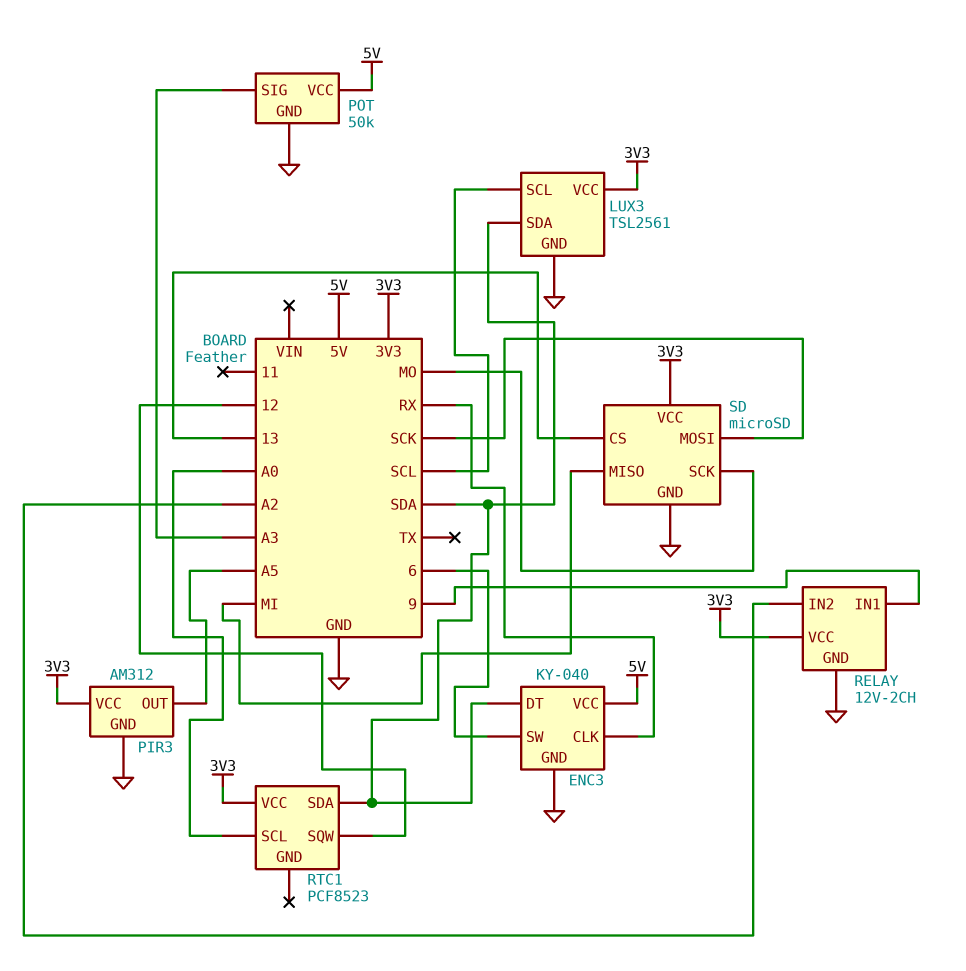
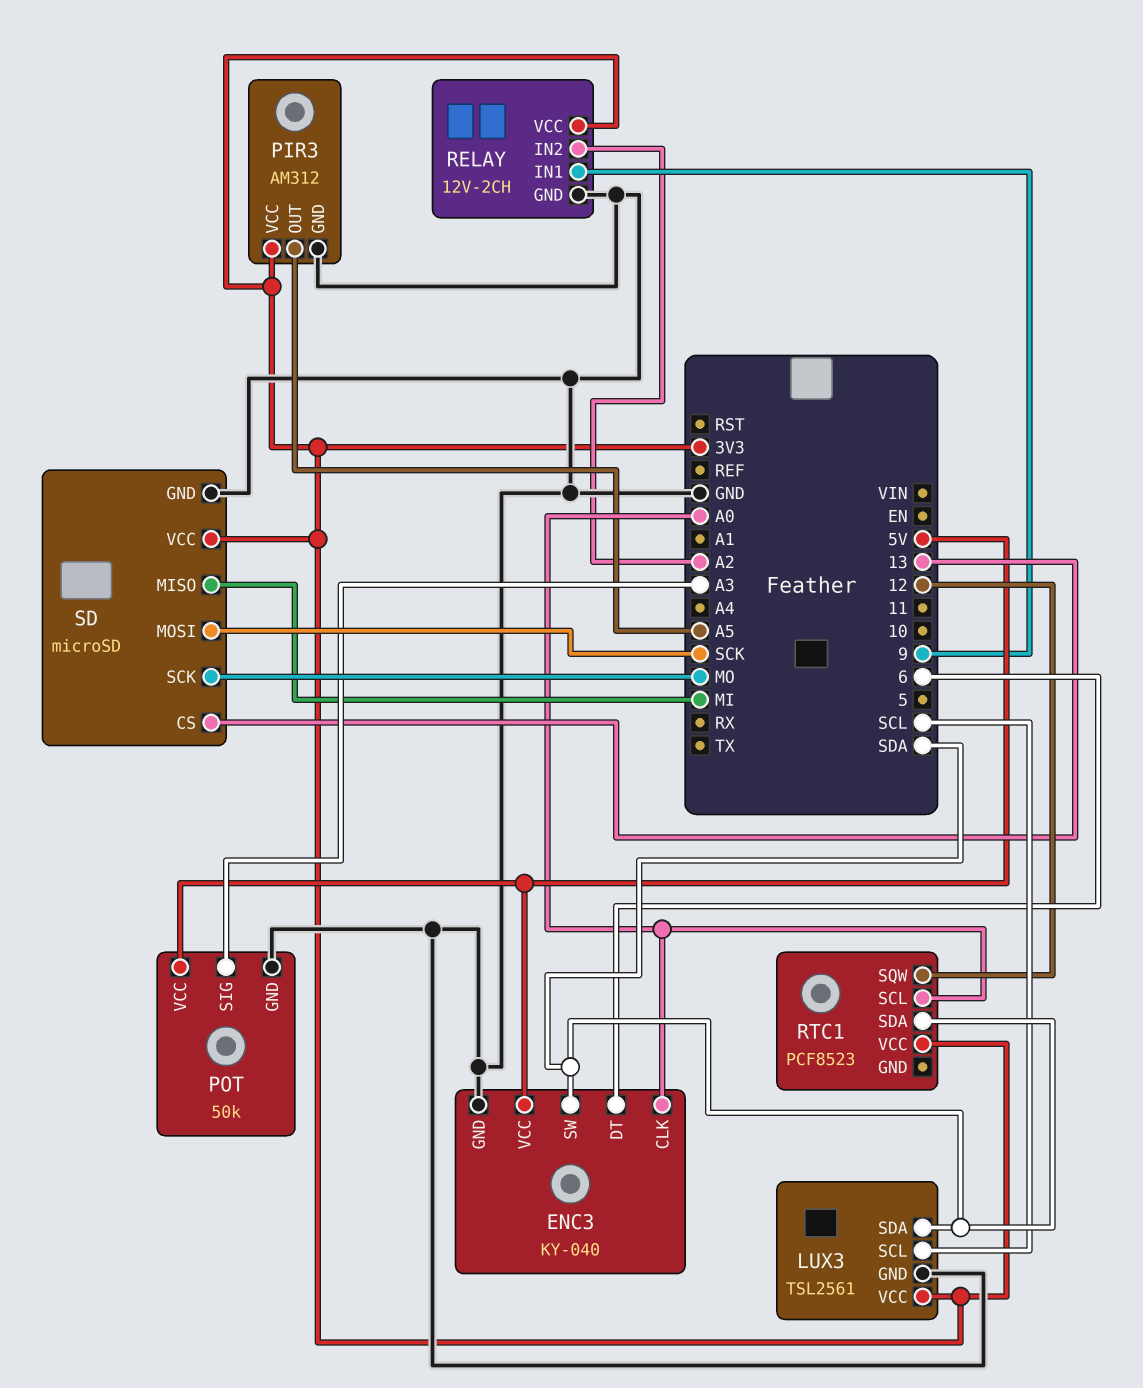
ENC3 pin CLK: RX -> A0
ENC3 pin DT: SDA -> 6
ENC3 pin SW: 6 -> SDA

